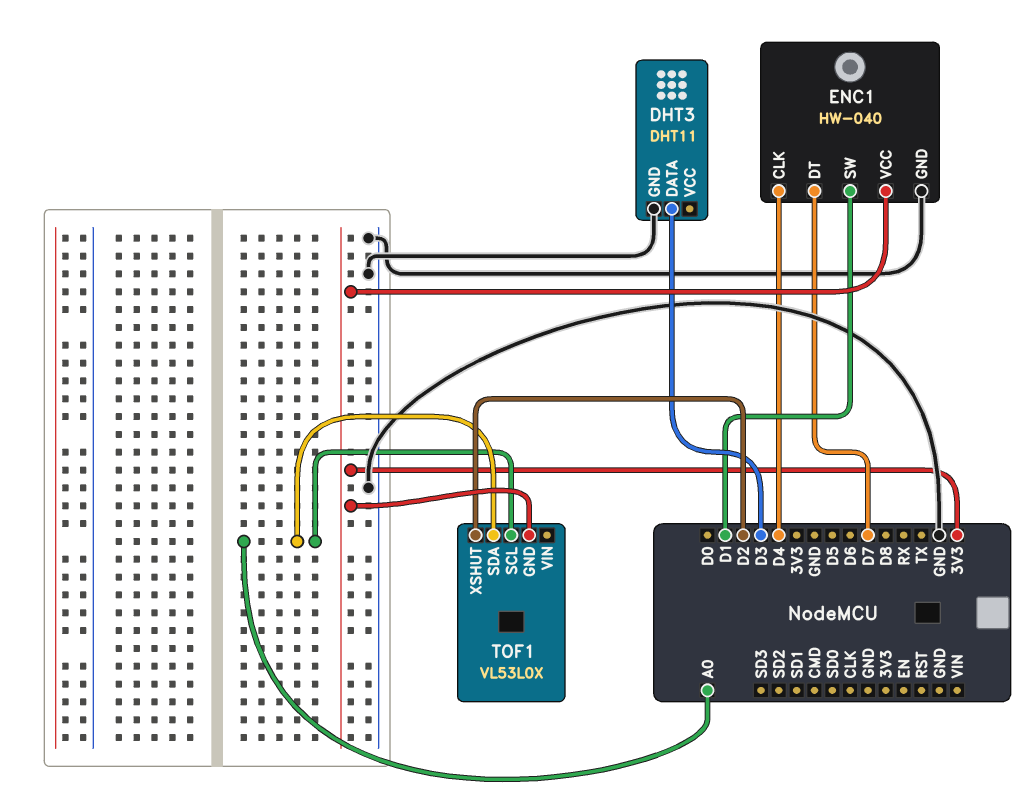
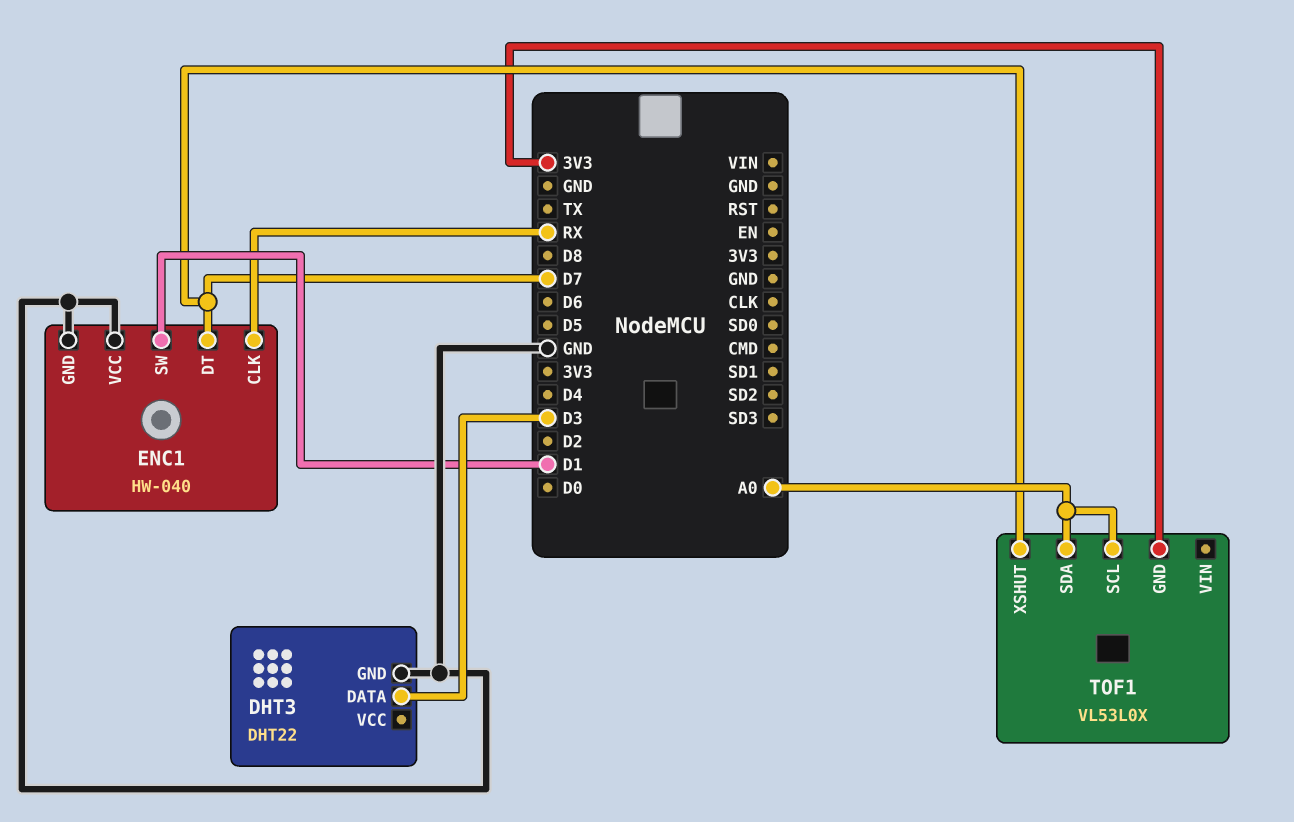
DHT3: DHT11 -> DHT22
ENC1 pin CLK: D4 -> RX
ENC1 pin VCC: 3V3 -> GND
TOF1 pin XSHUT: D2 -> D7

